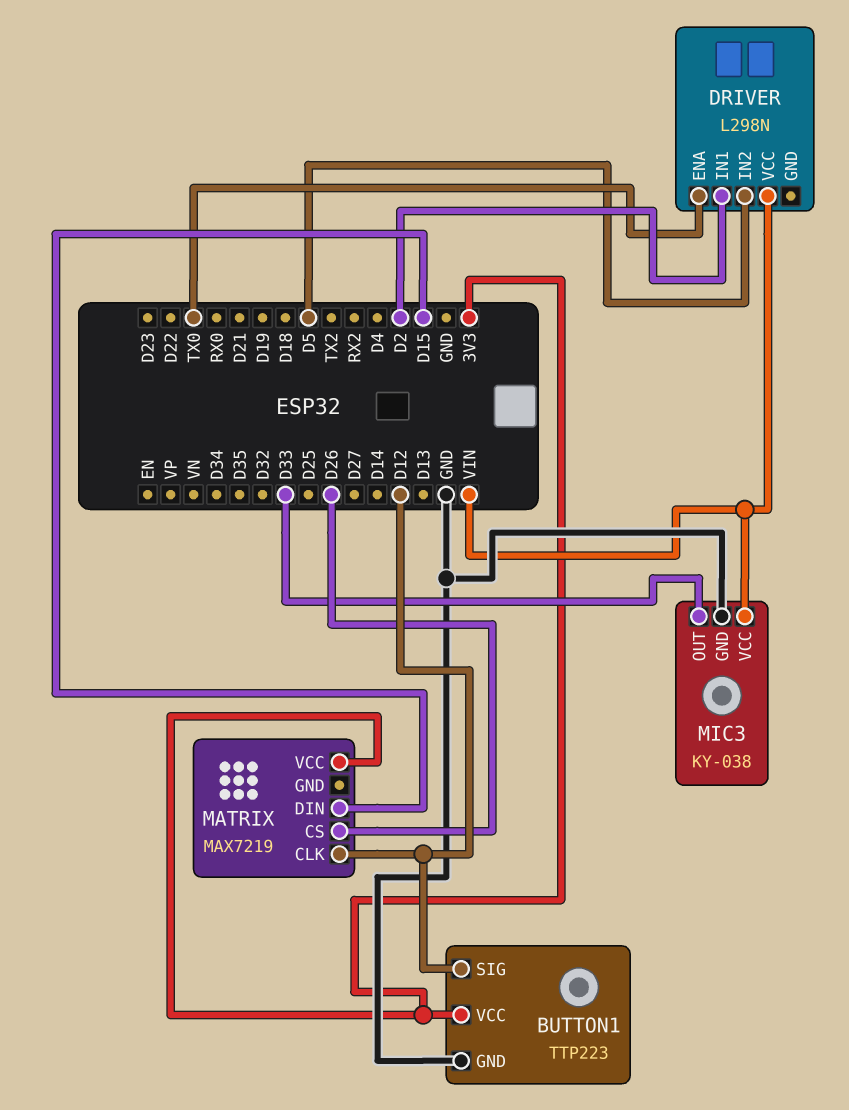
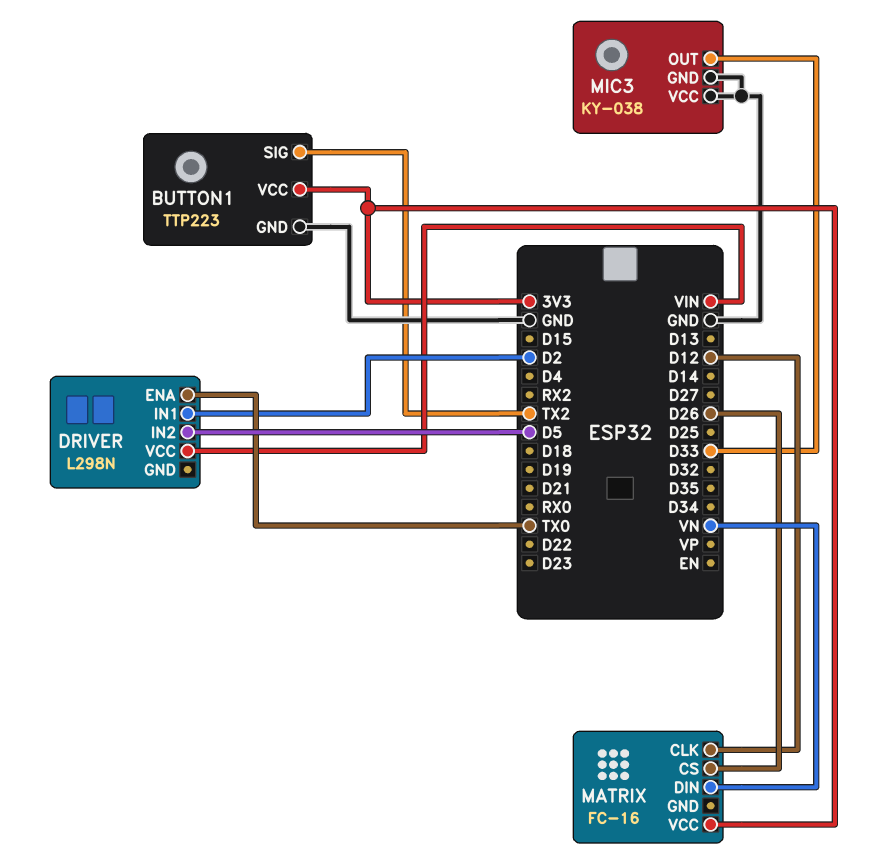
BUTTON1 pin SIG: D12 -> TX2
MATRIX: MAX7219 -> FC-16
MATRIX pin DIN: D15 -> VN
MIC3 pin VCC: VIN -> GND

